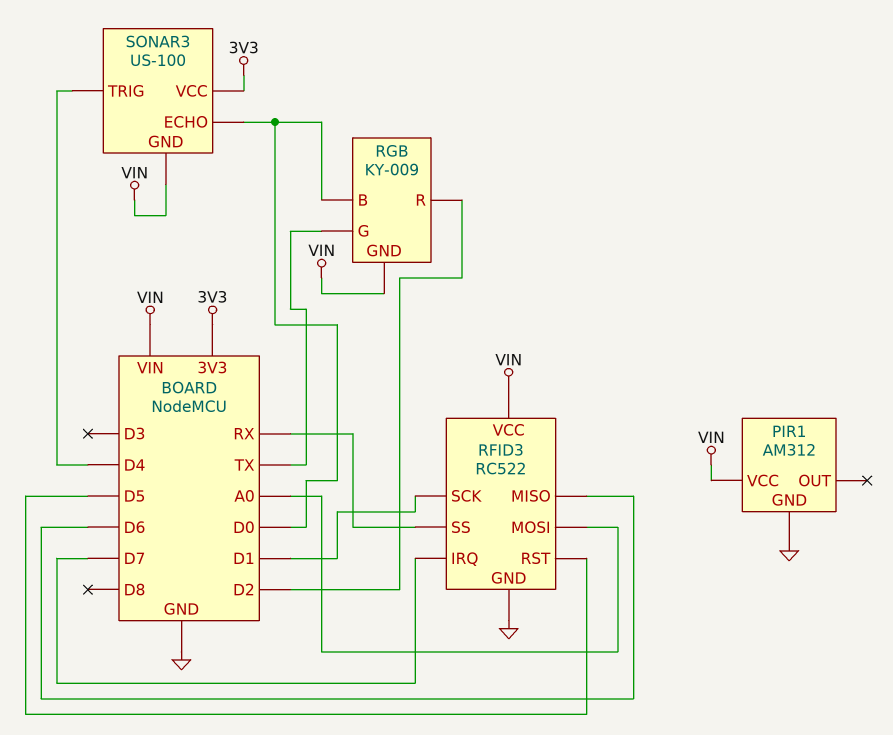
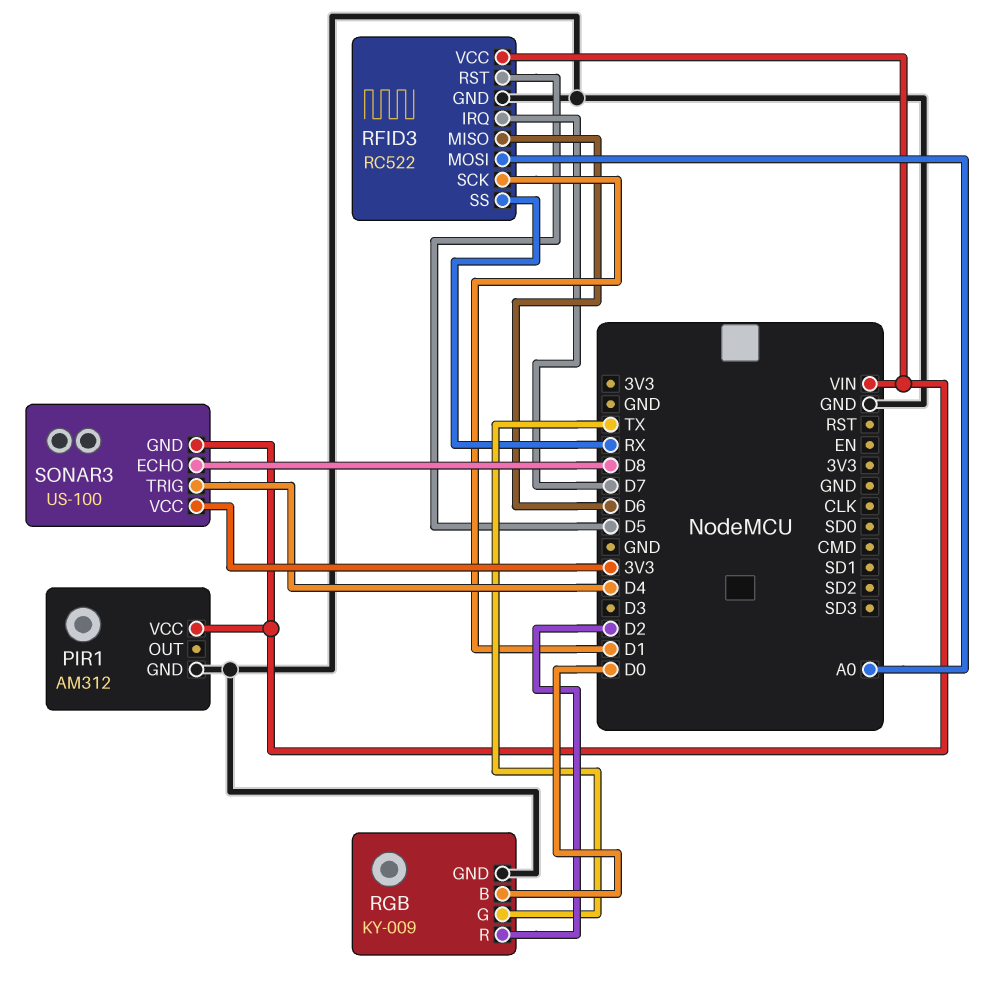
RGB pin GND: VIN -> GND
SONAR3 pin ECHO: D0 -> D8

